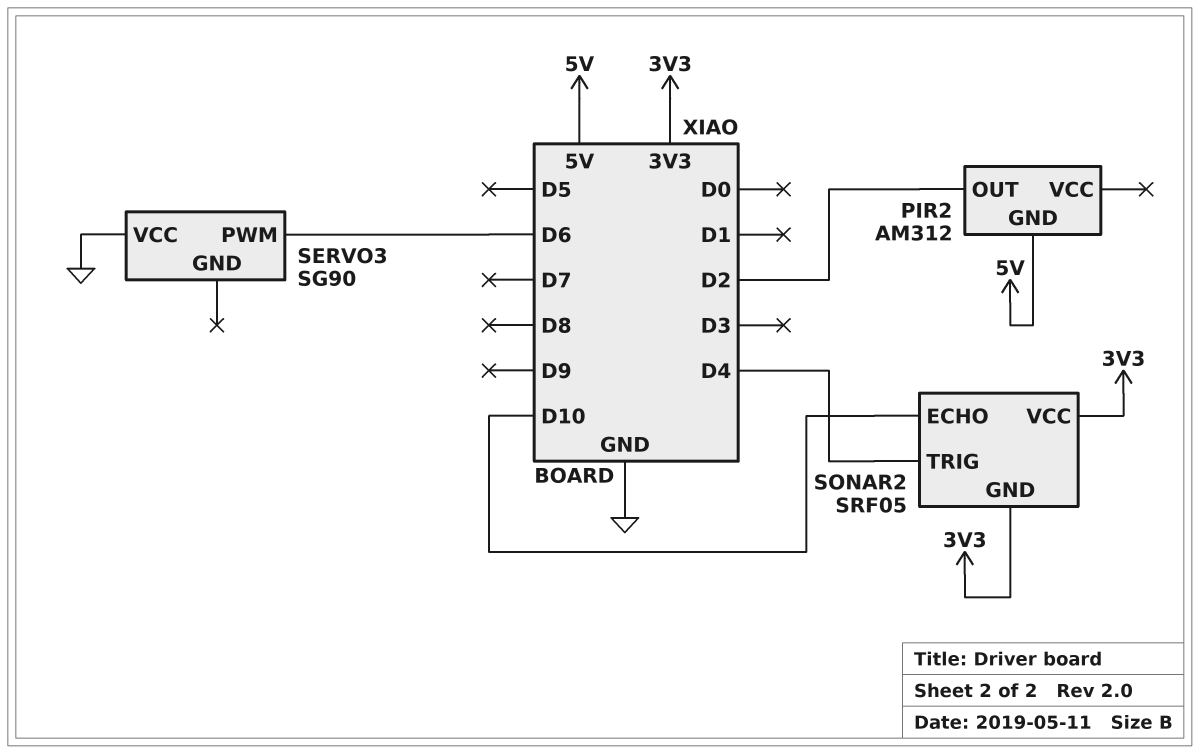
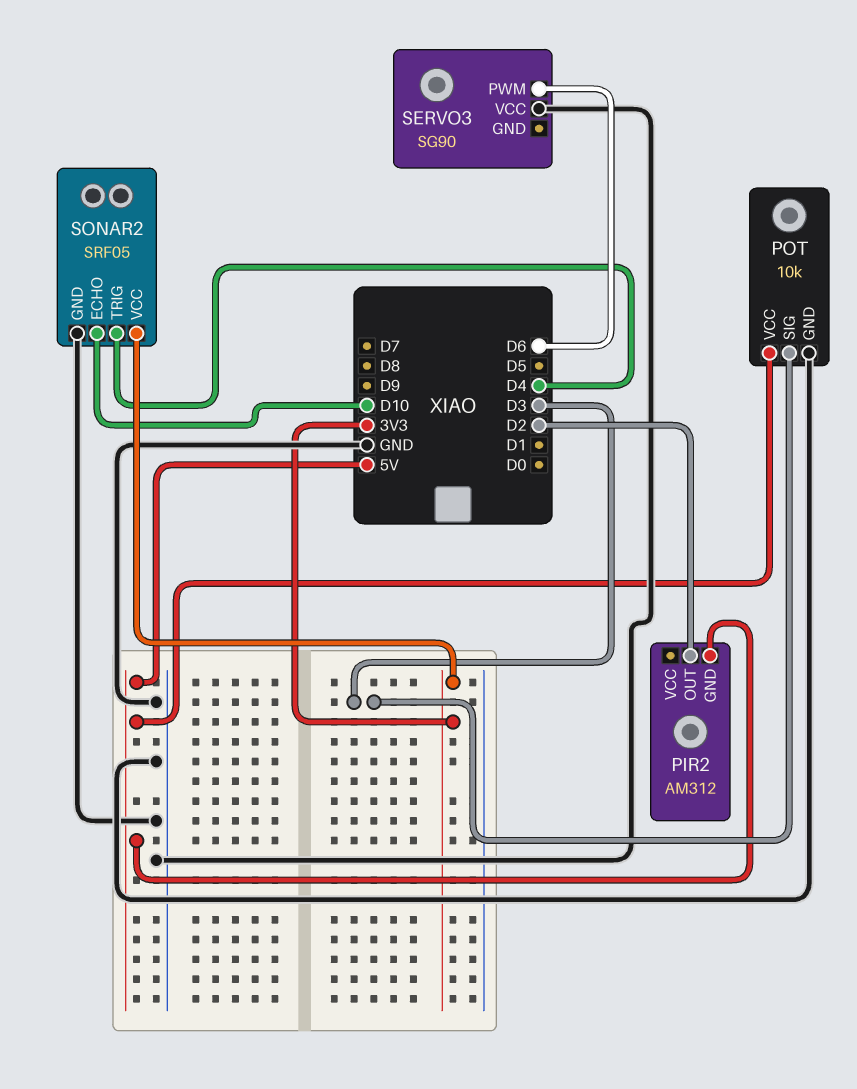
POT: none -> 10k
POT pin GND: none -> GND
POT pin SIG: none -> D3
POT pin VCC: none -> 5V
SONAR2 pin GND: 3V3 -> GND

